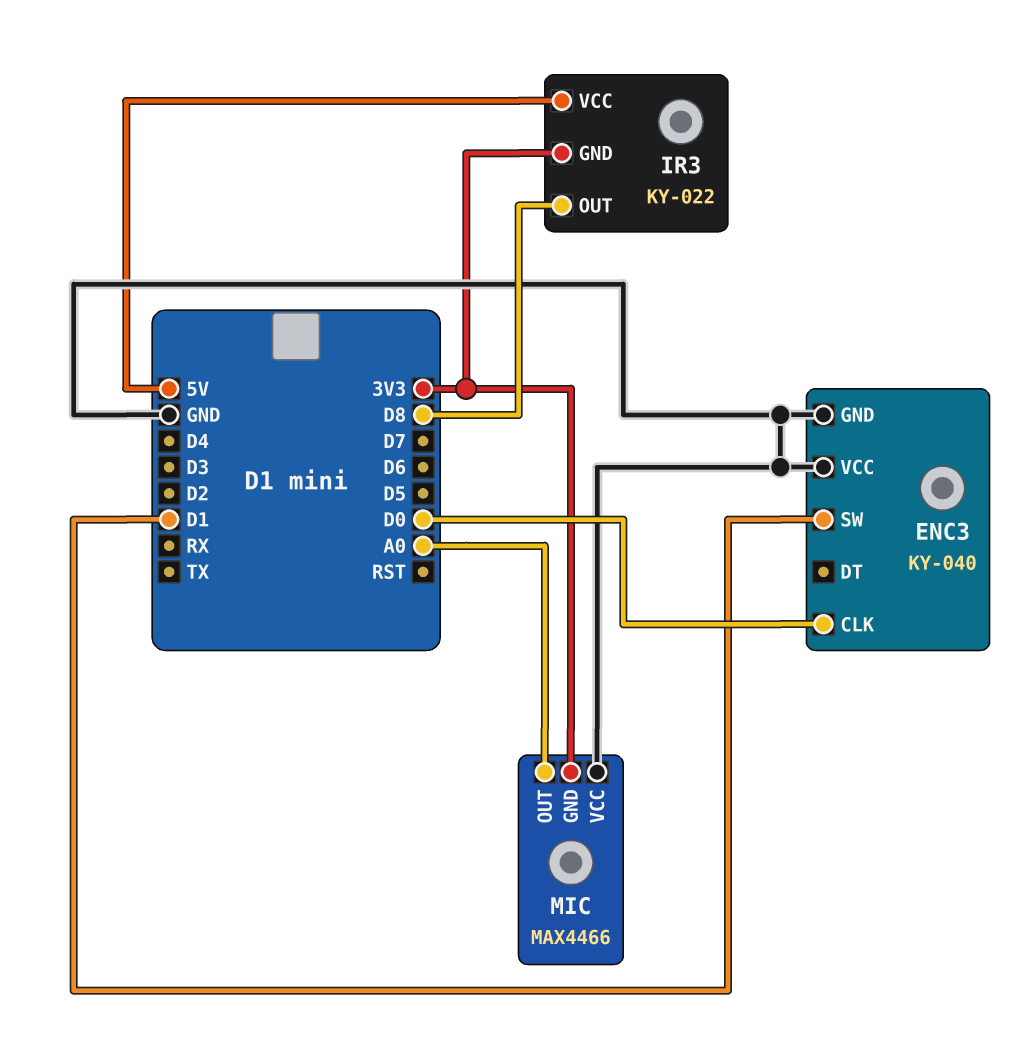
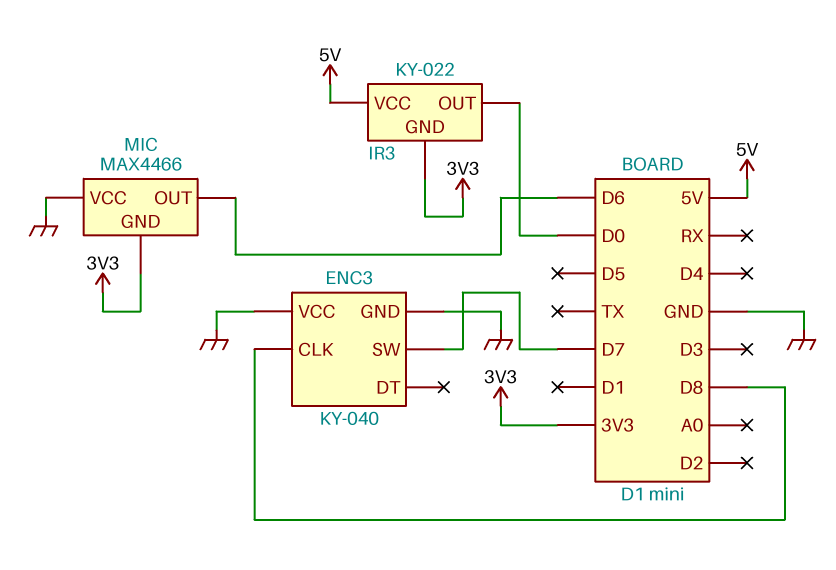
ENC3 pin CLK: D0 -> D8
ENC3 pin SW: D1 -> D7
IR3 pin OUT: D8 -> D0
MIC pin OUT: A0 -> D6

